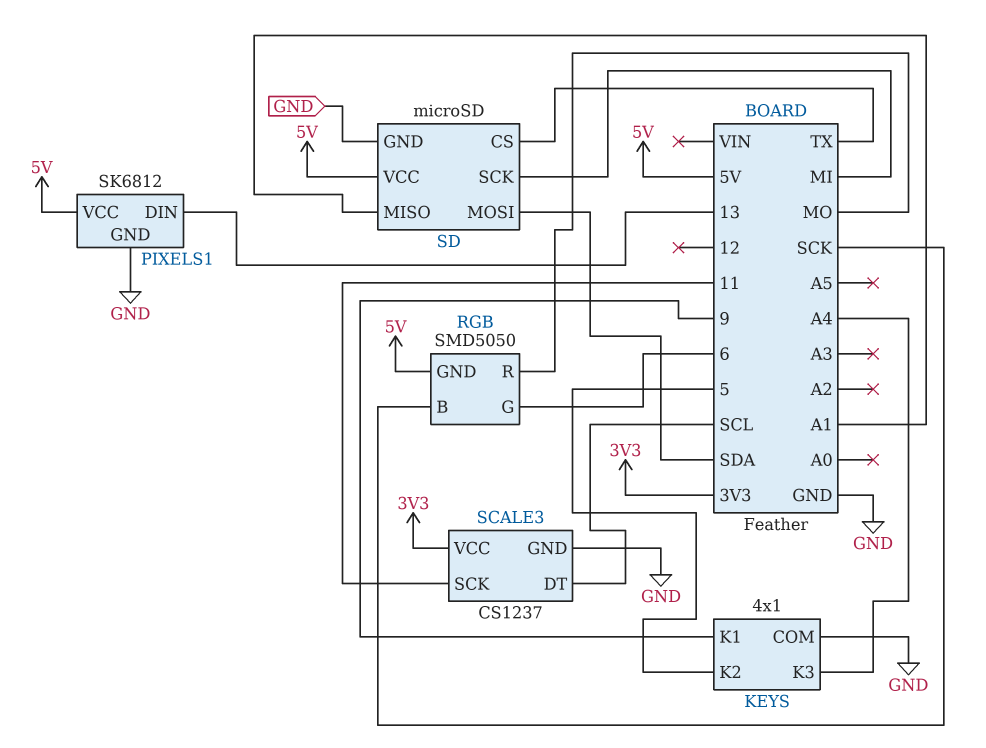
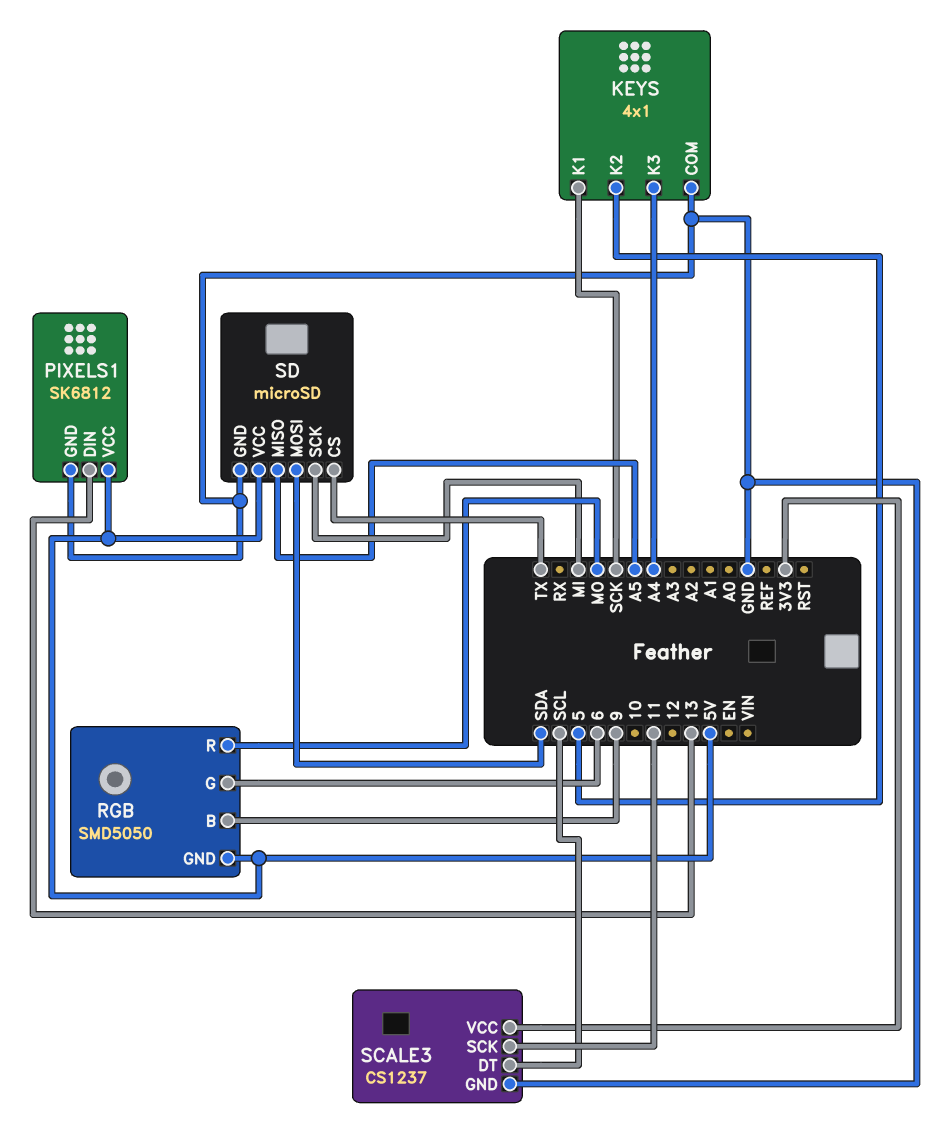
KEYS pin K1: 9 -> SCK
RGB pin B: SCK -> 9
SD pin MISO: A1 -> A5

